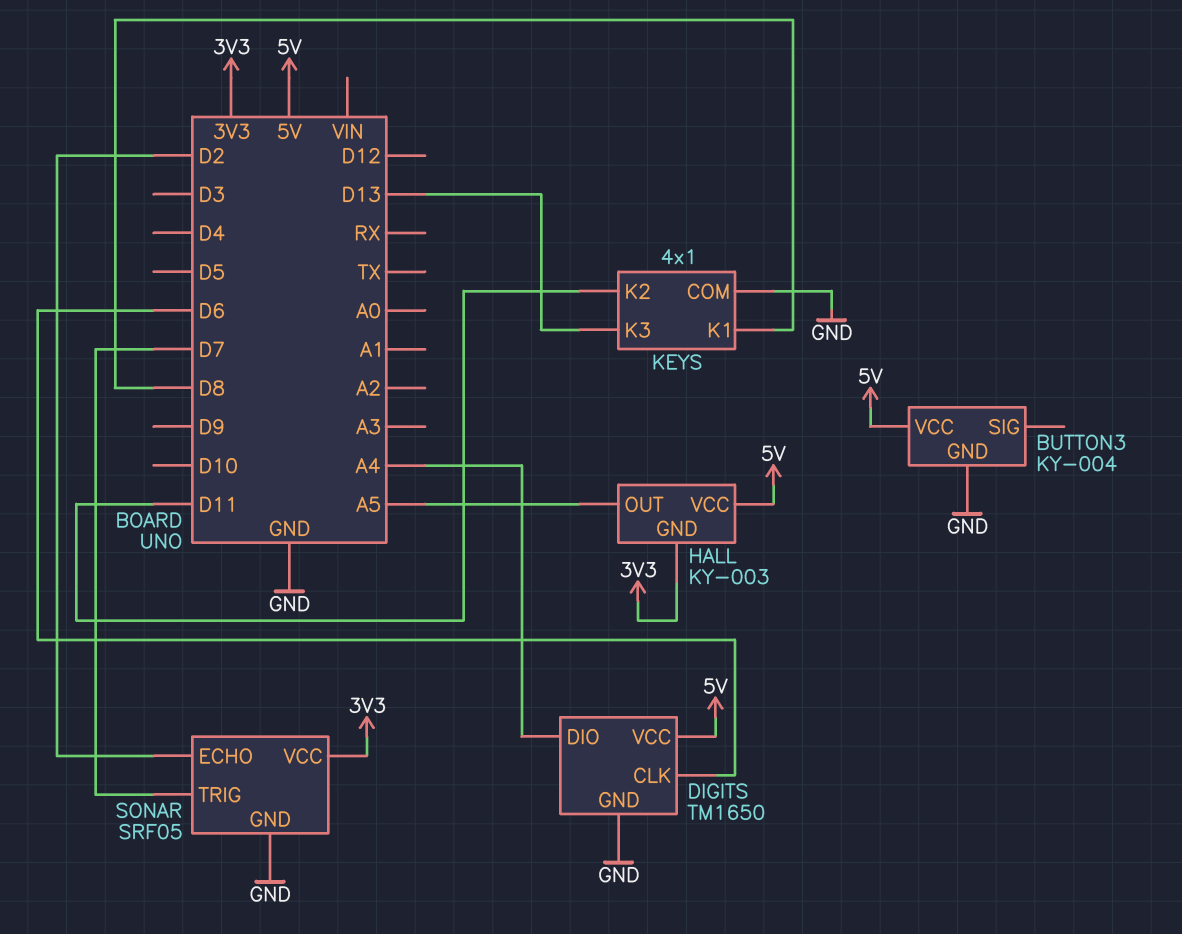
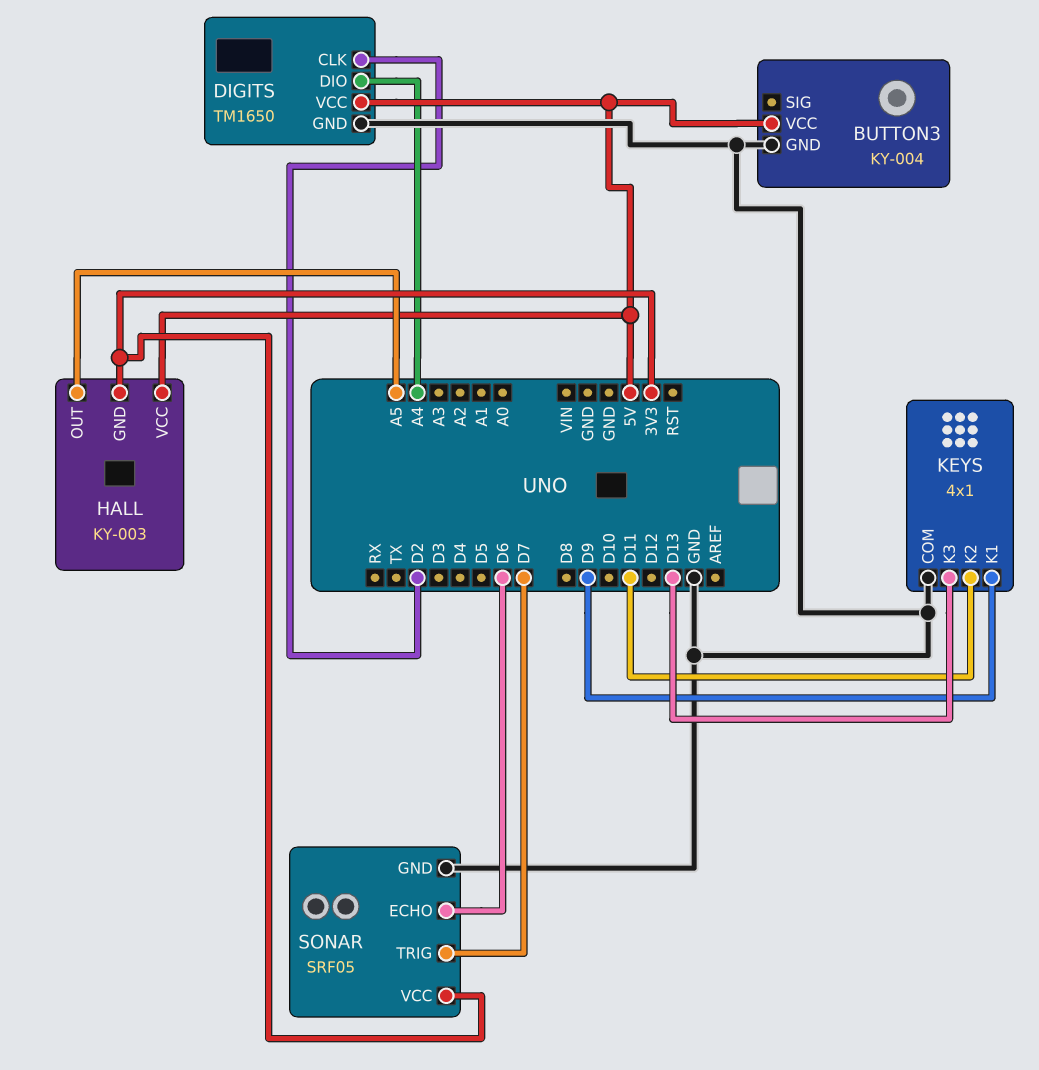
DIGITS pin CLK: D6 -> D2
KEYS pin K1: D8 -> D9
SONAR pin ECHO: D2 -> D6

